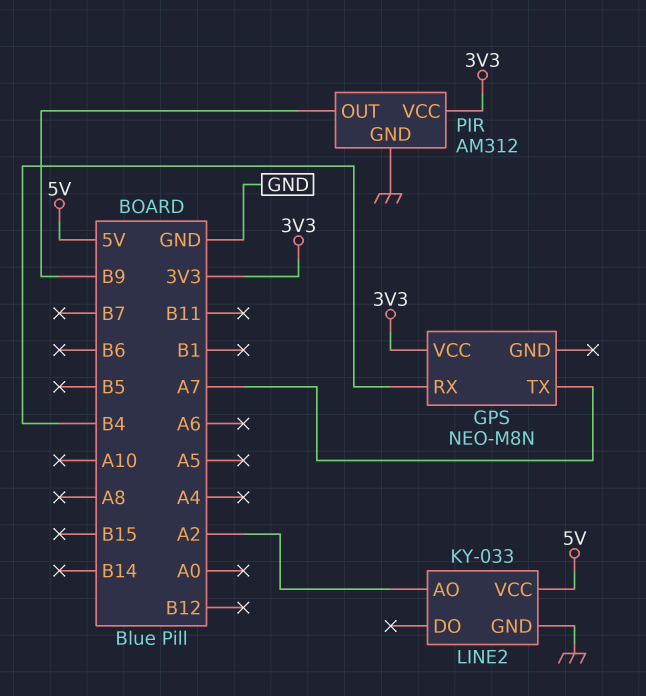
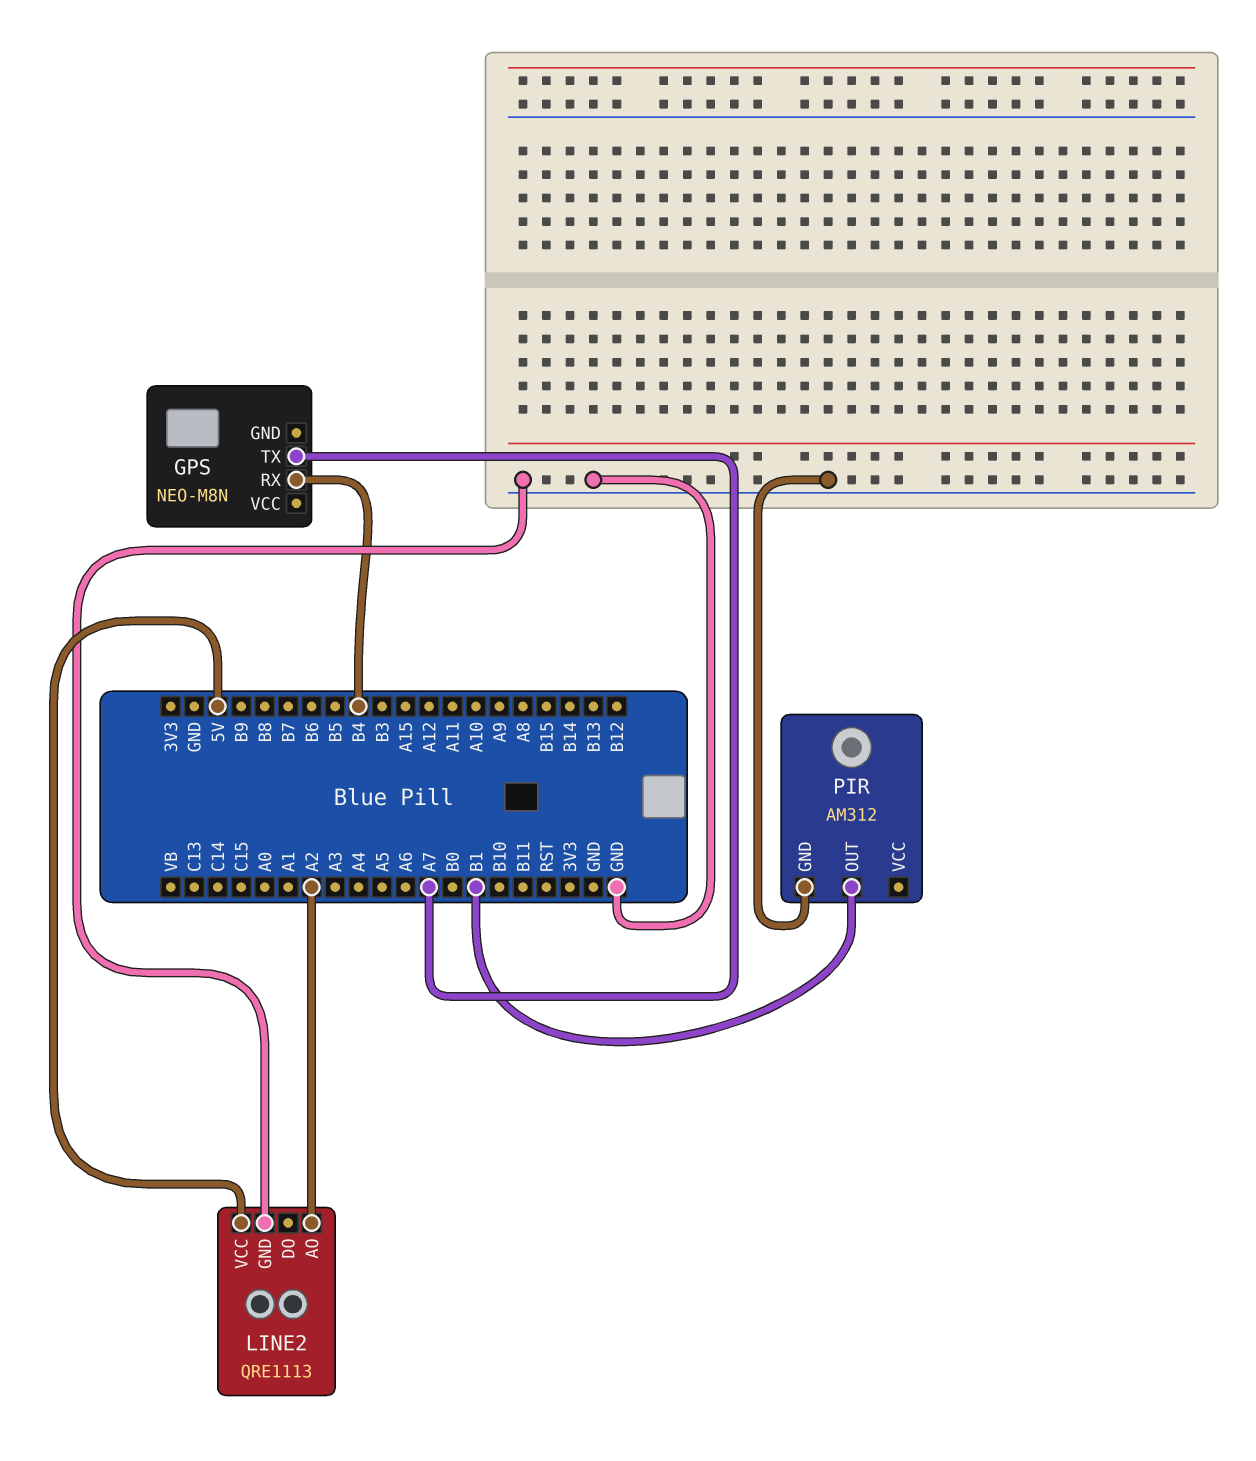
GPS pin VCC: 3V3 -> none
LINE2: KY-033 -> QRE1113
PIR pin OUT: B9 -> B1
PIR pin VCC: 3V3 -> none

